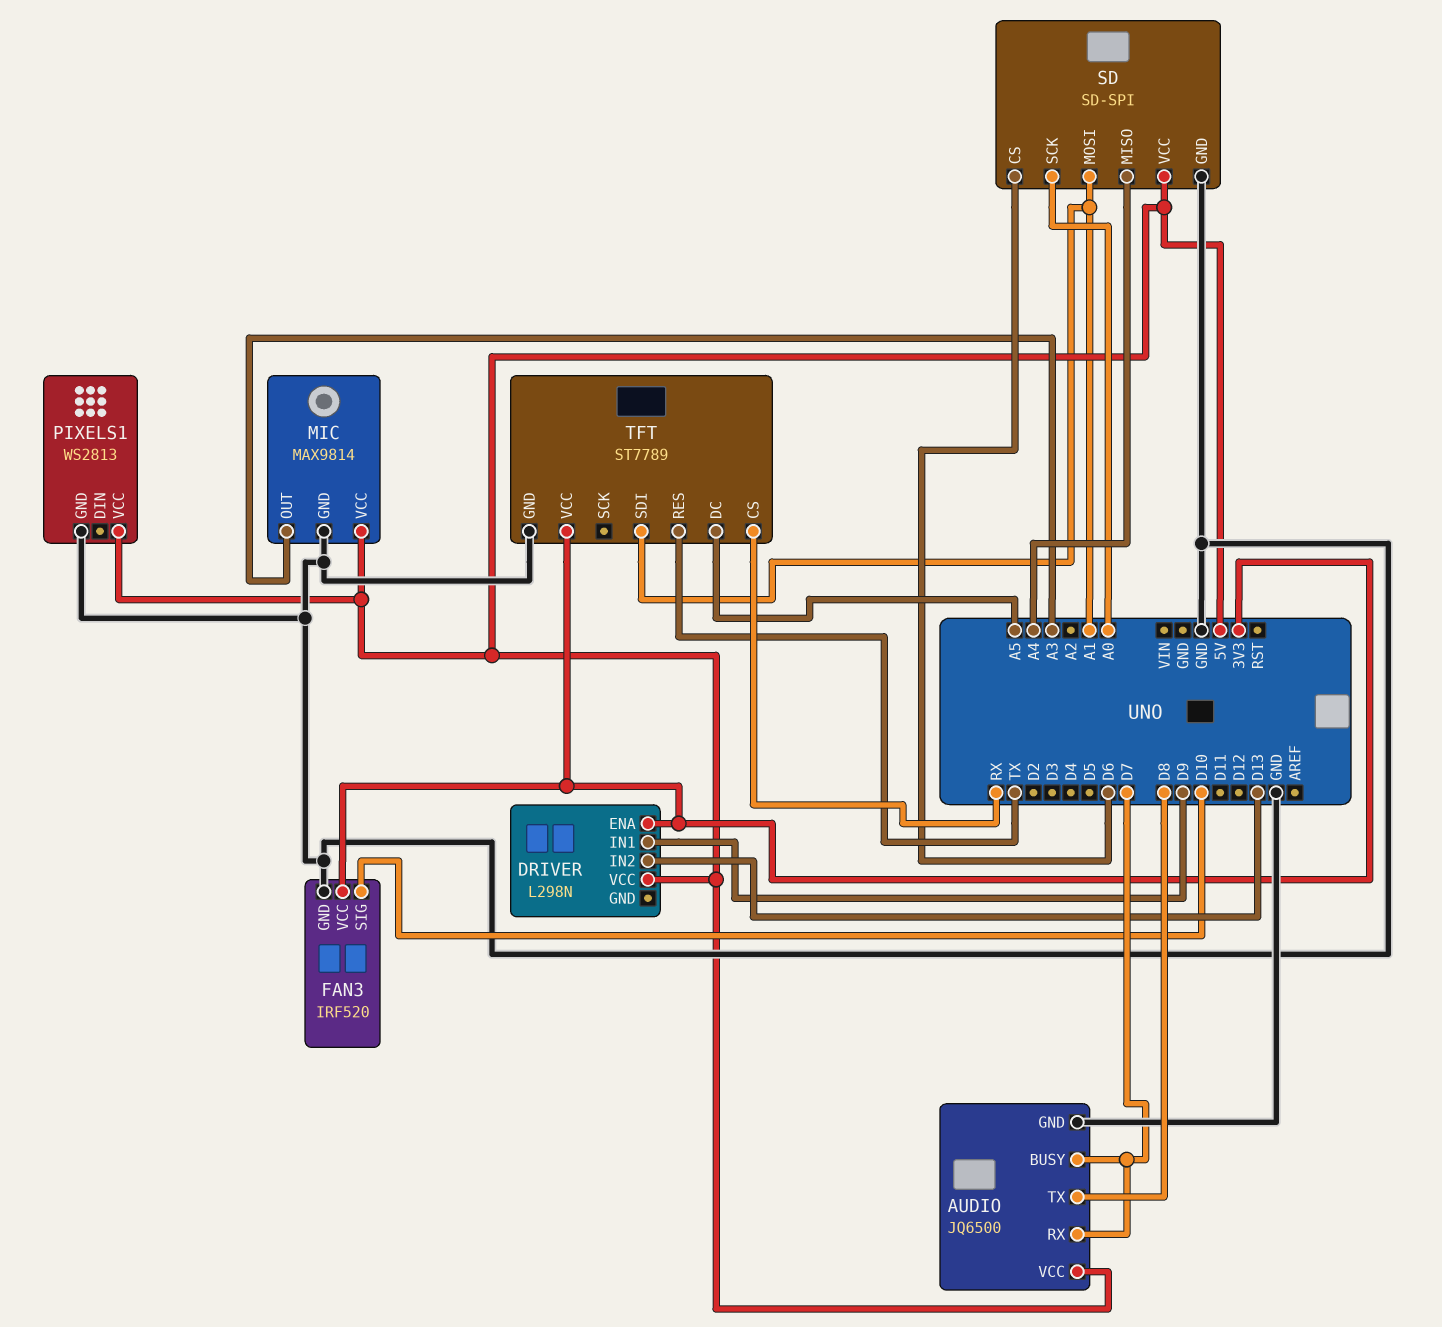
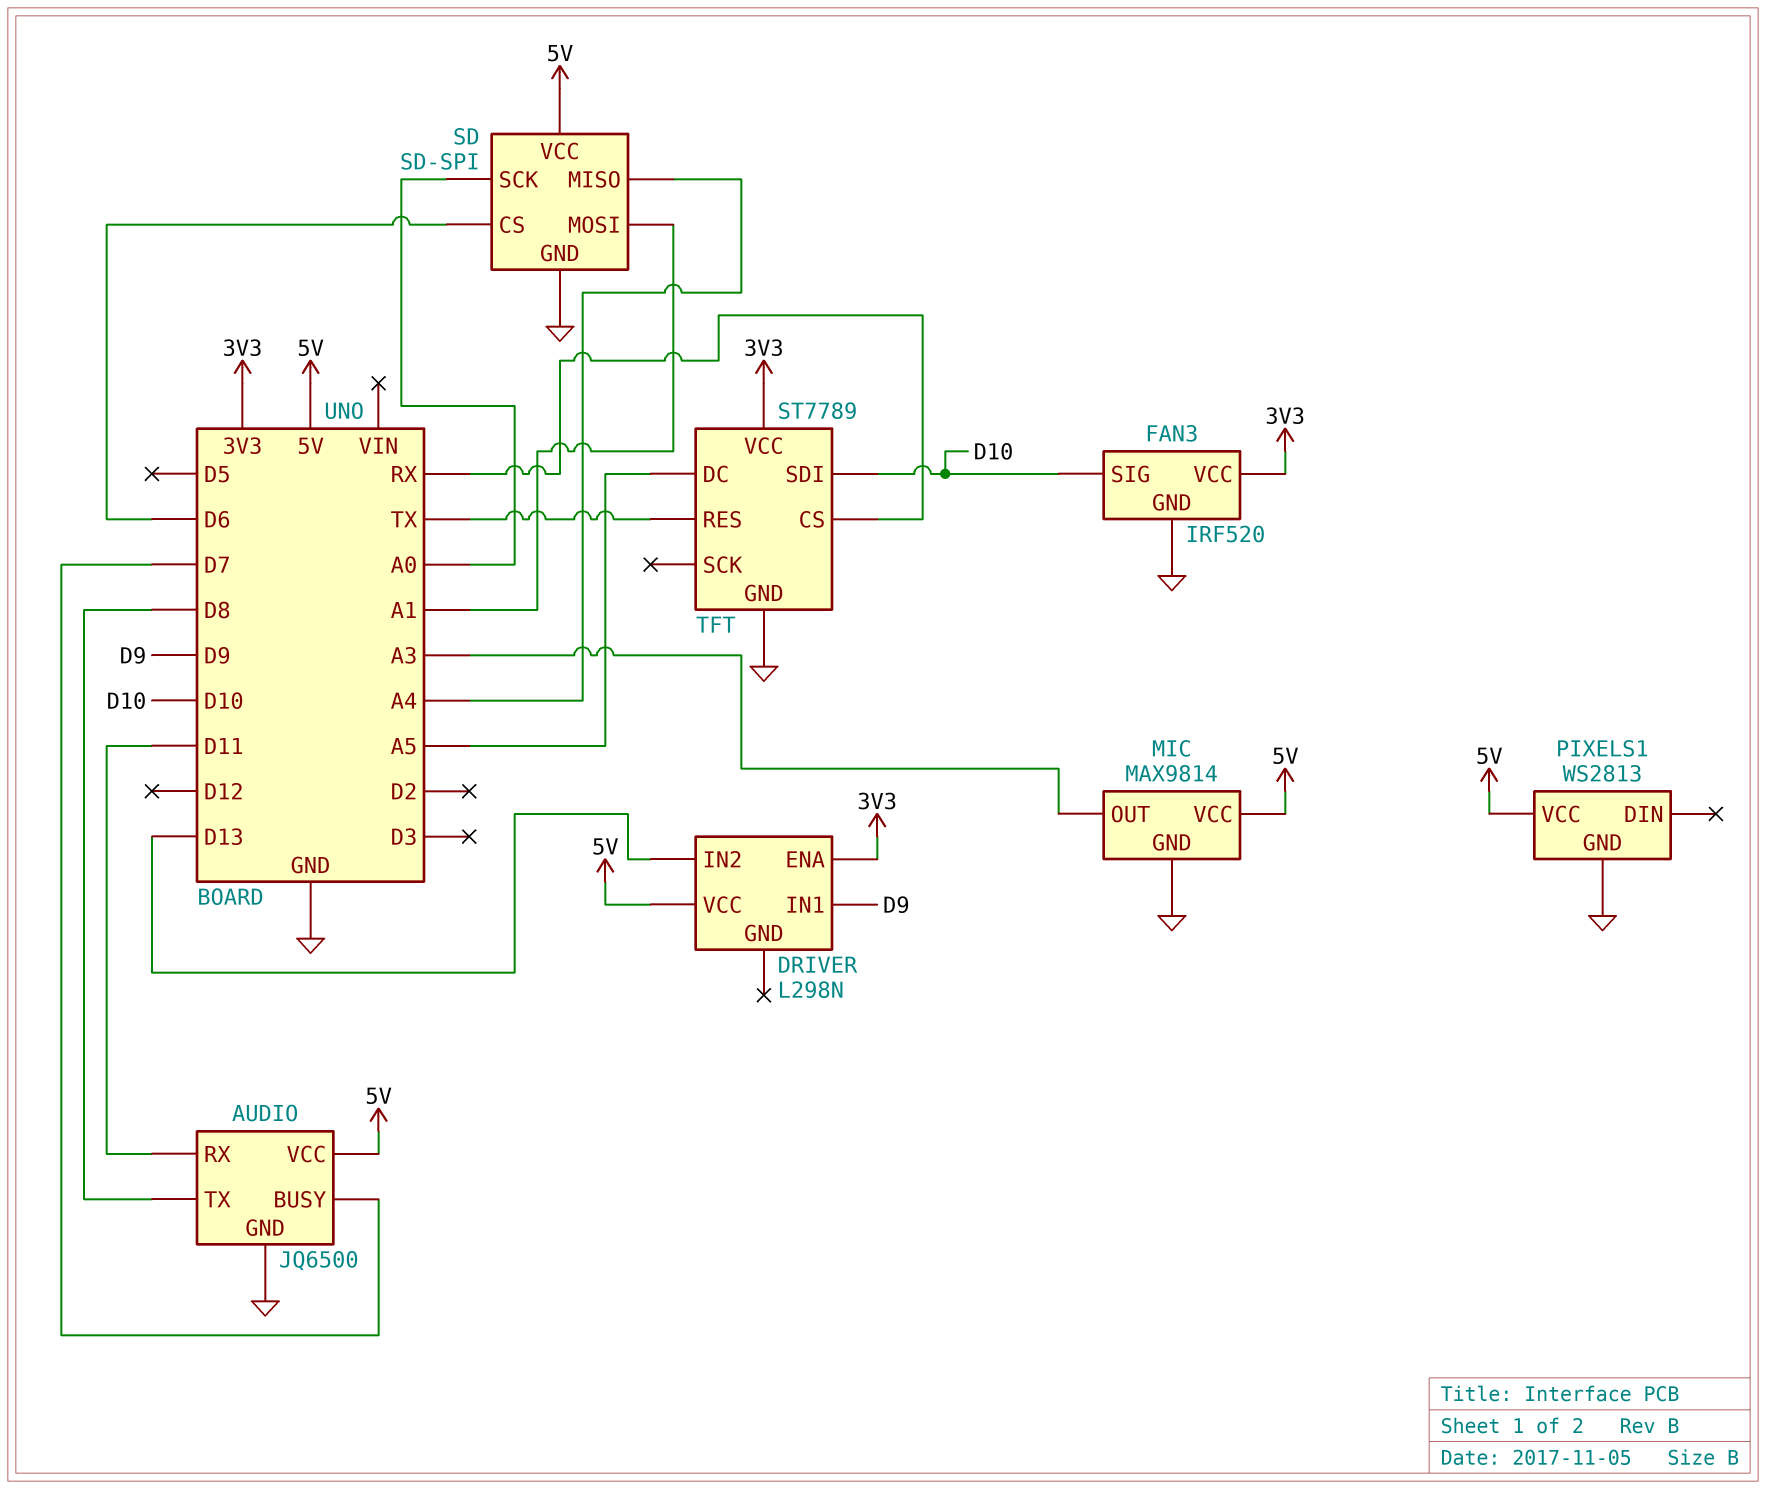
AUDIO pin RX: D7 -> D11
TFT pin SDI: A1 -> D10

